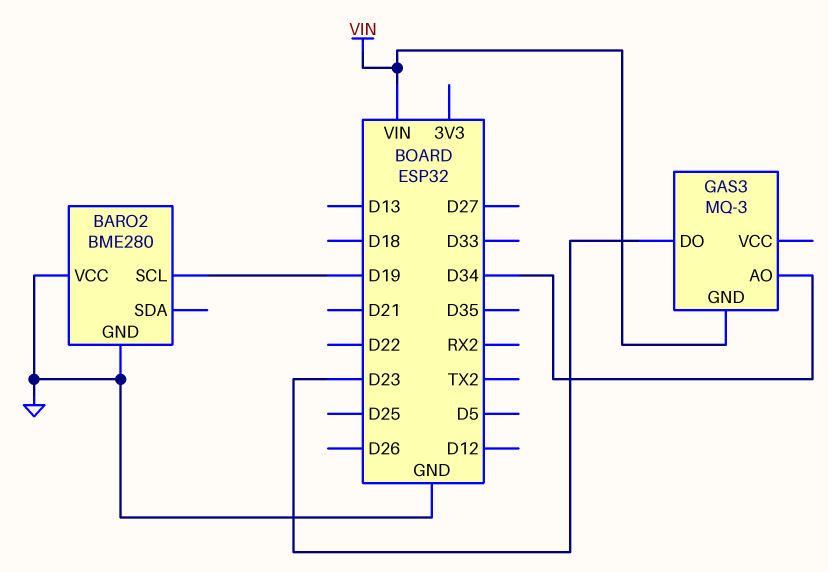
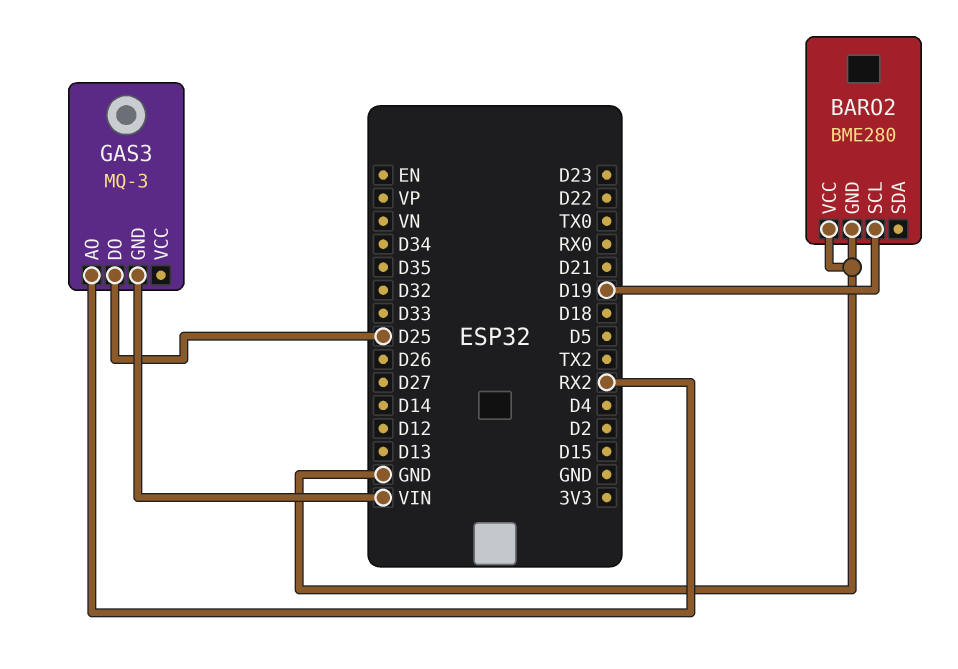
GAS3 pin AO: D34 -> RX2
GAS3 pin DO: D23 -> D25

